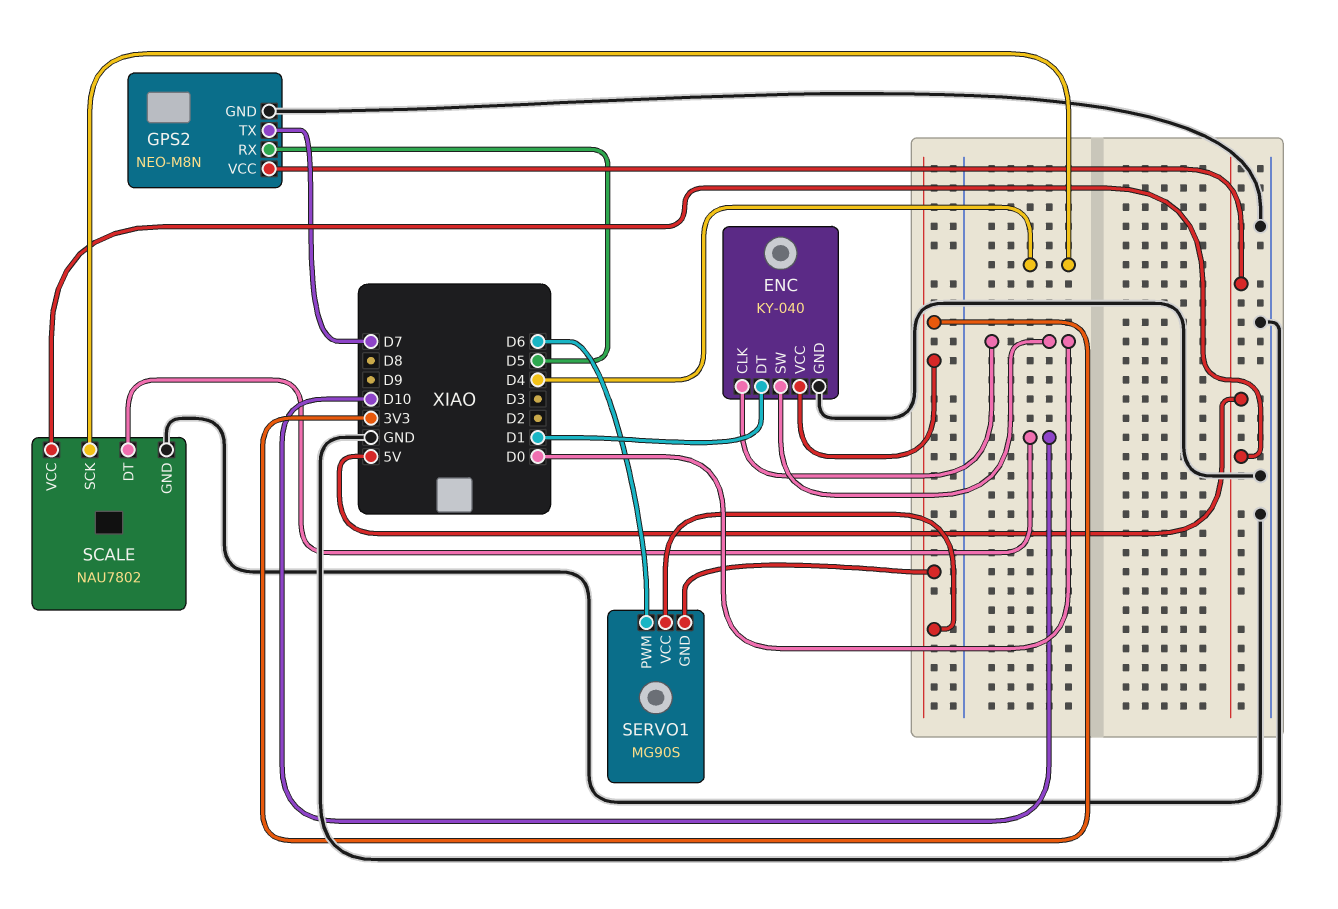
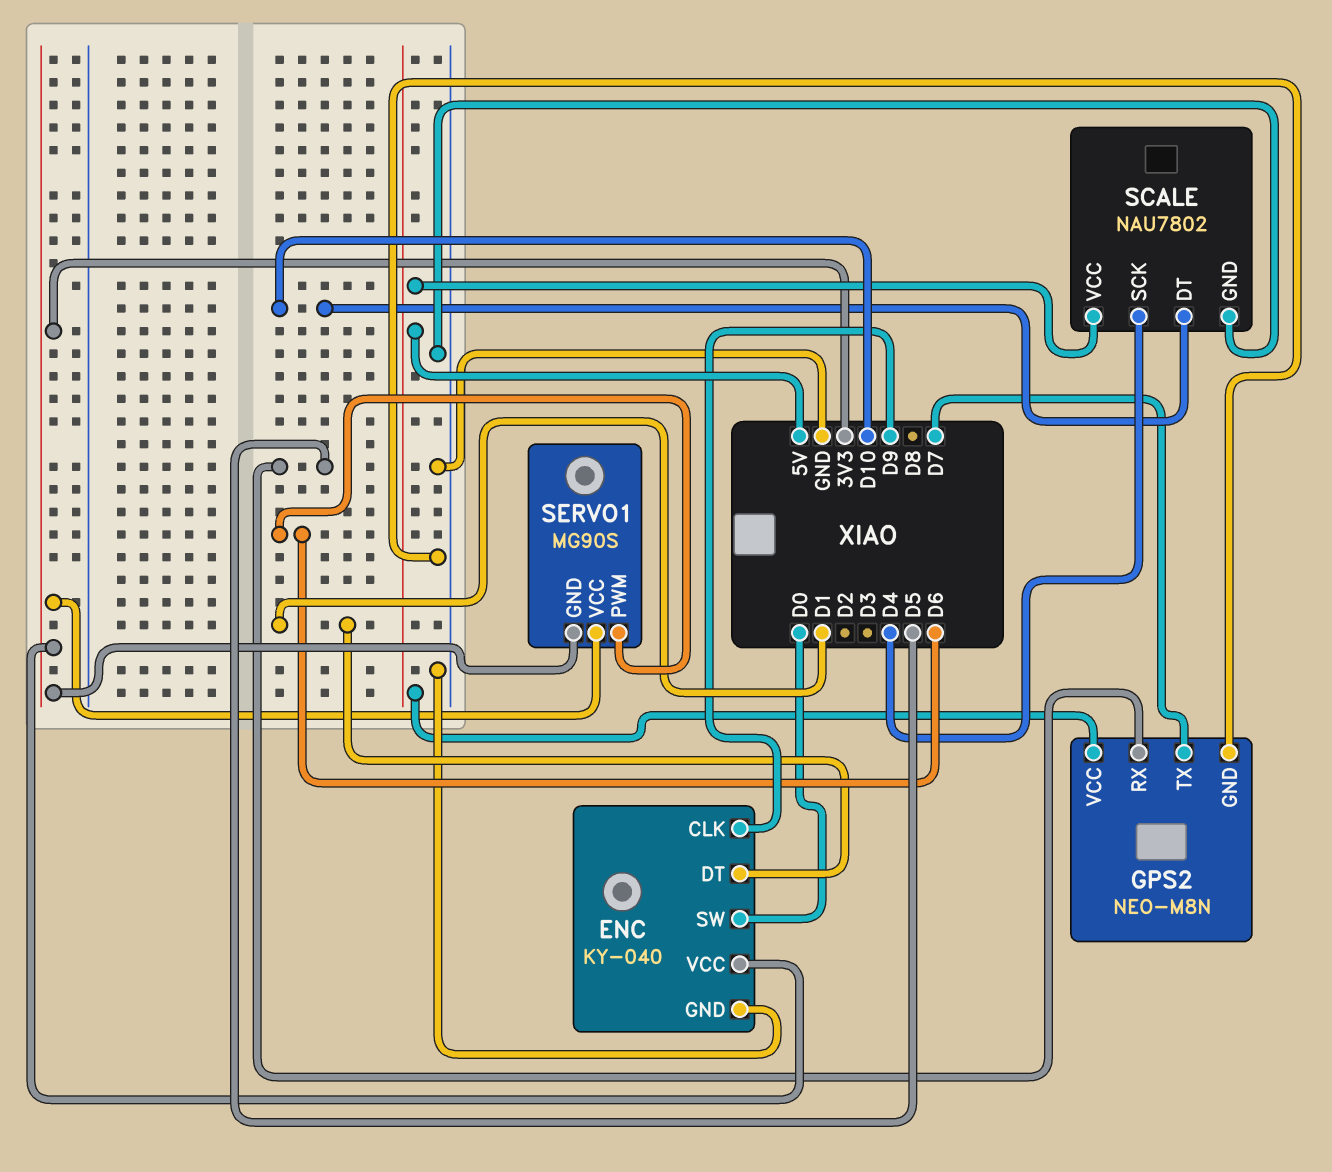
ENC pin CLK: D0 -> D9

